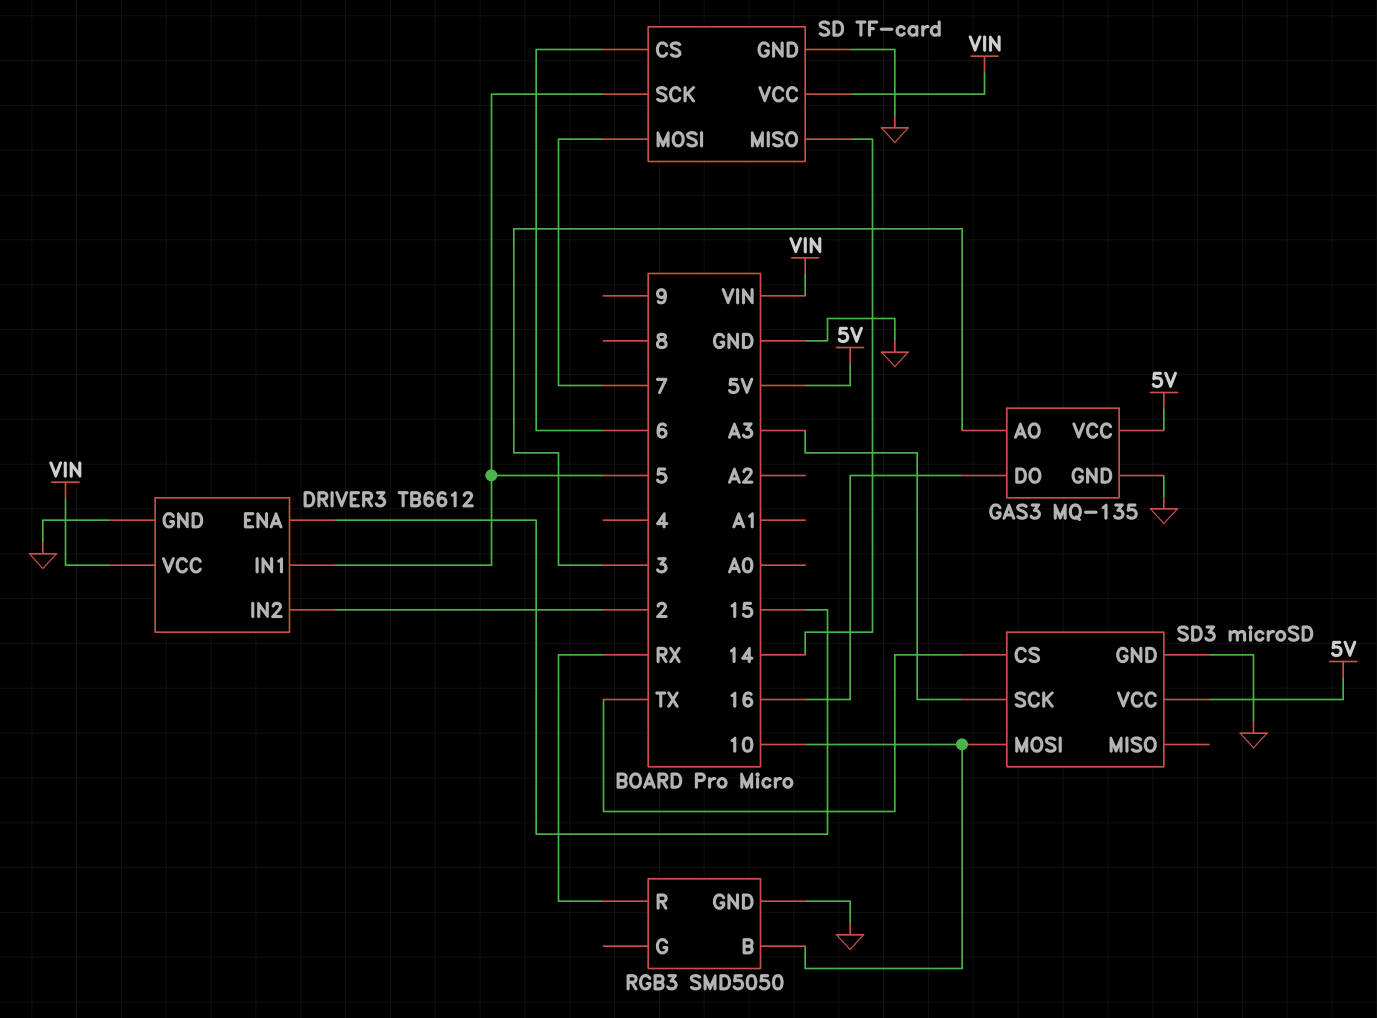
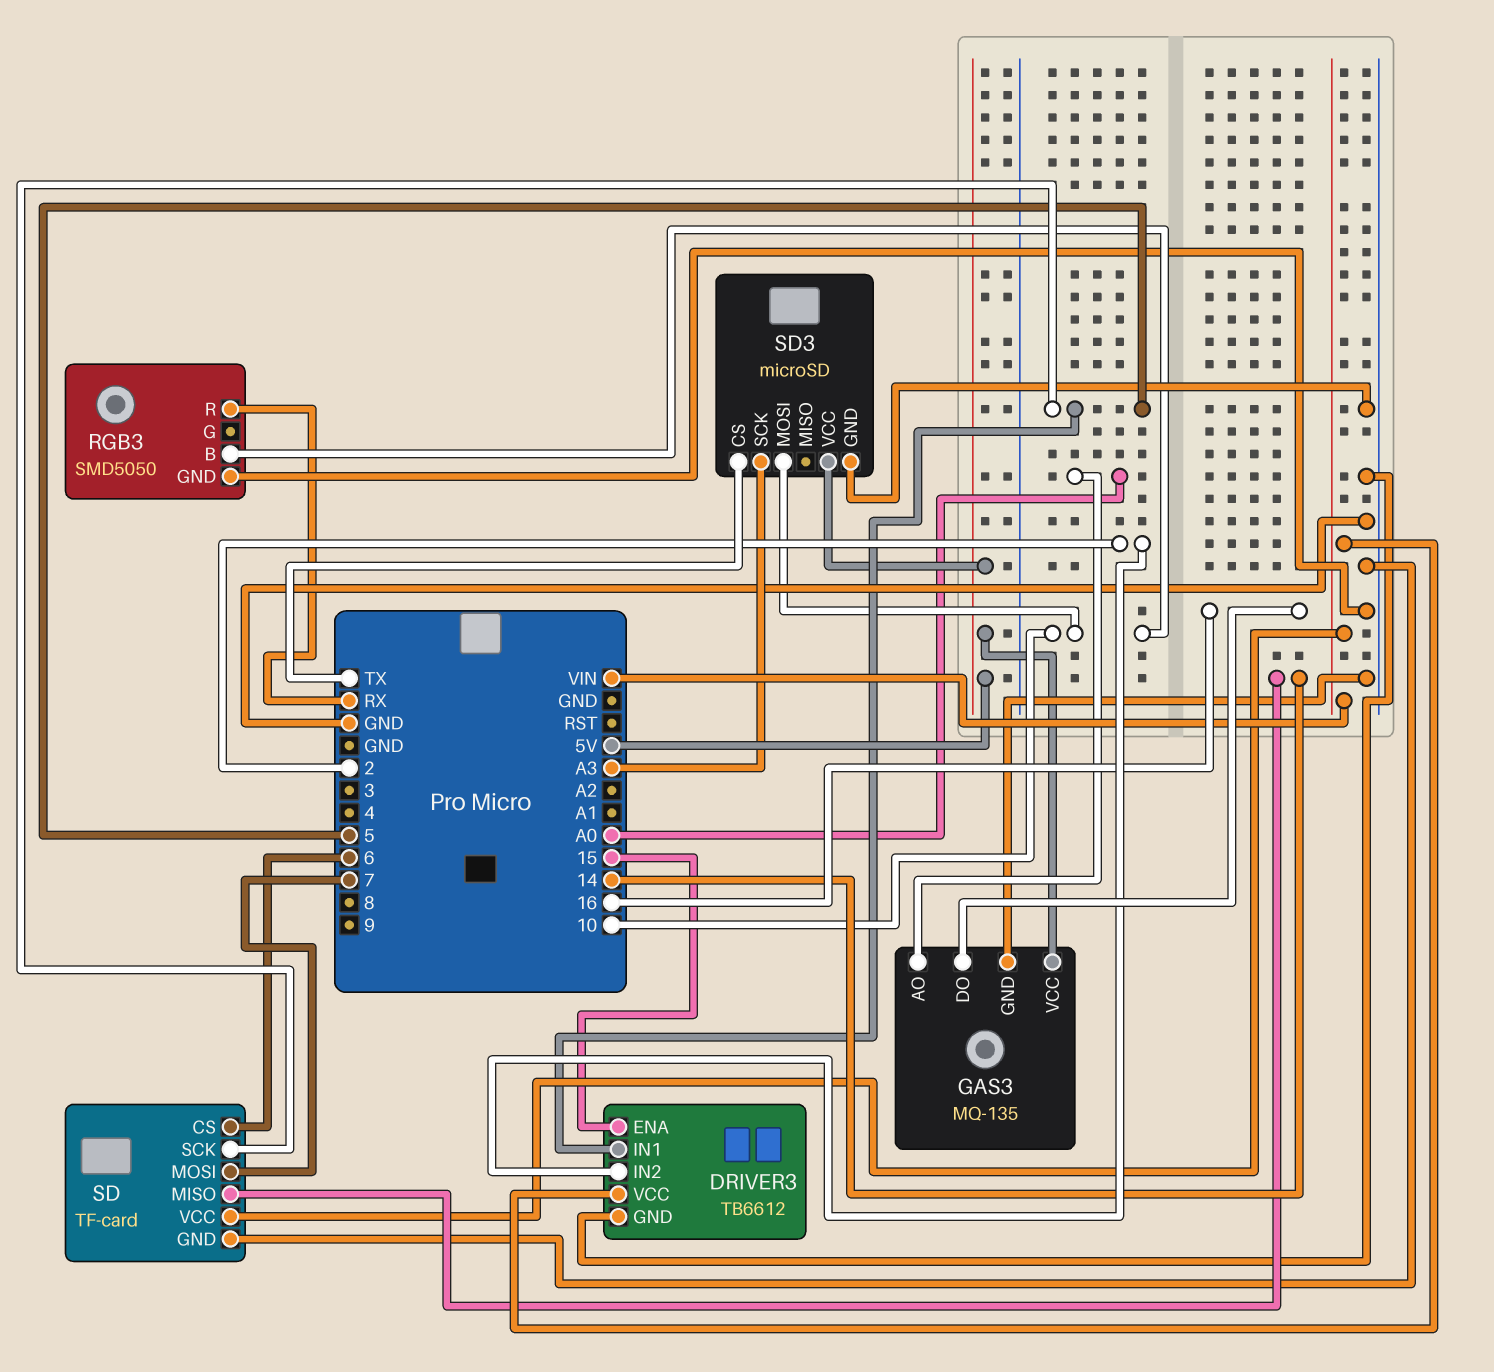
GAS3 pin AO: 3 -> A0

